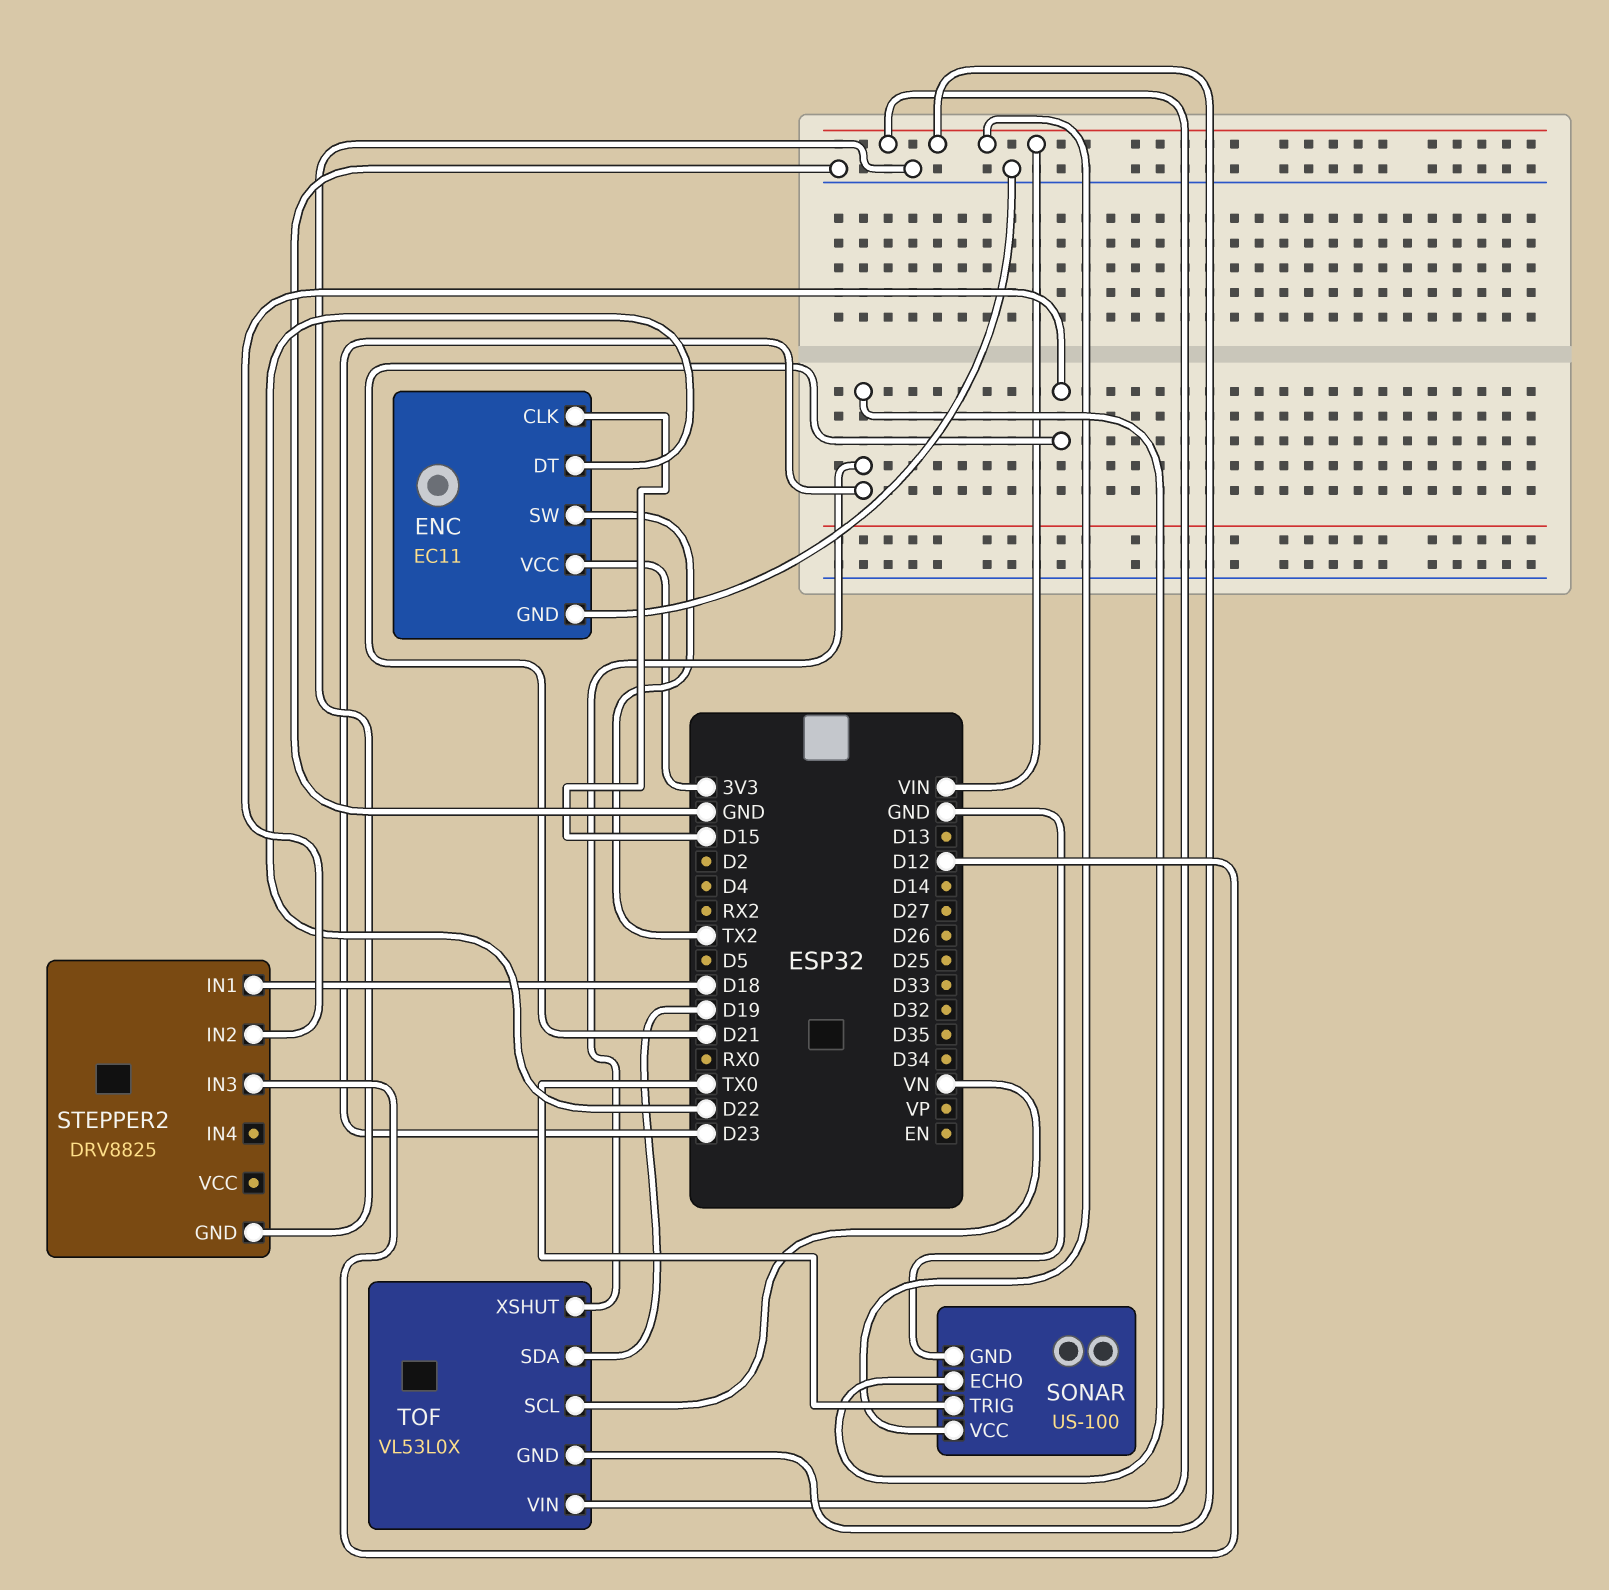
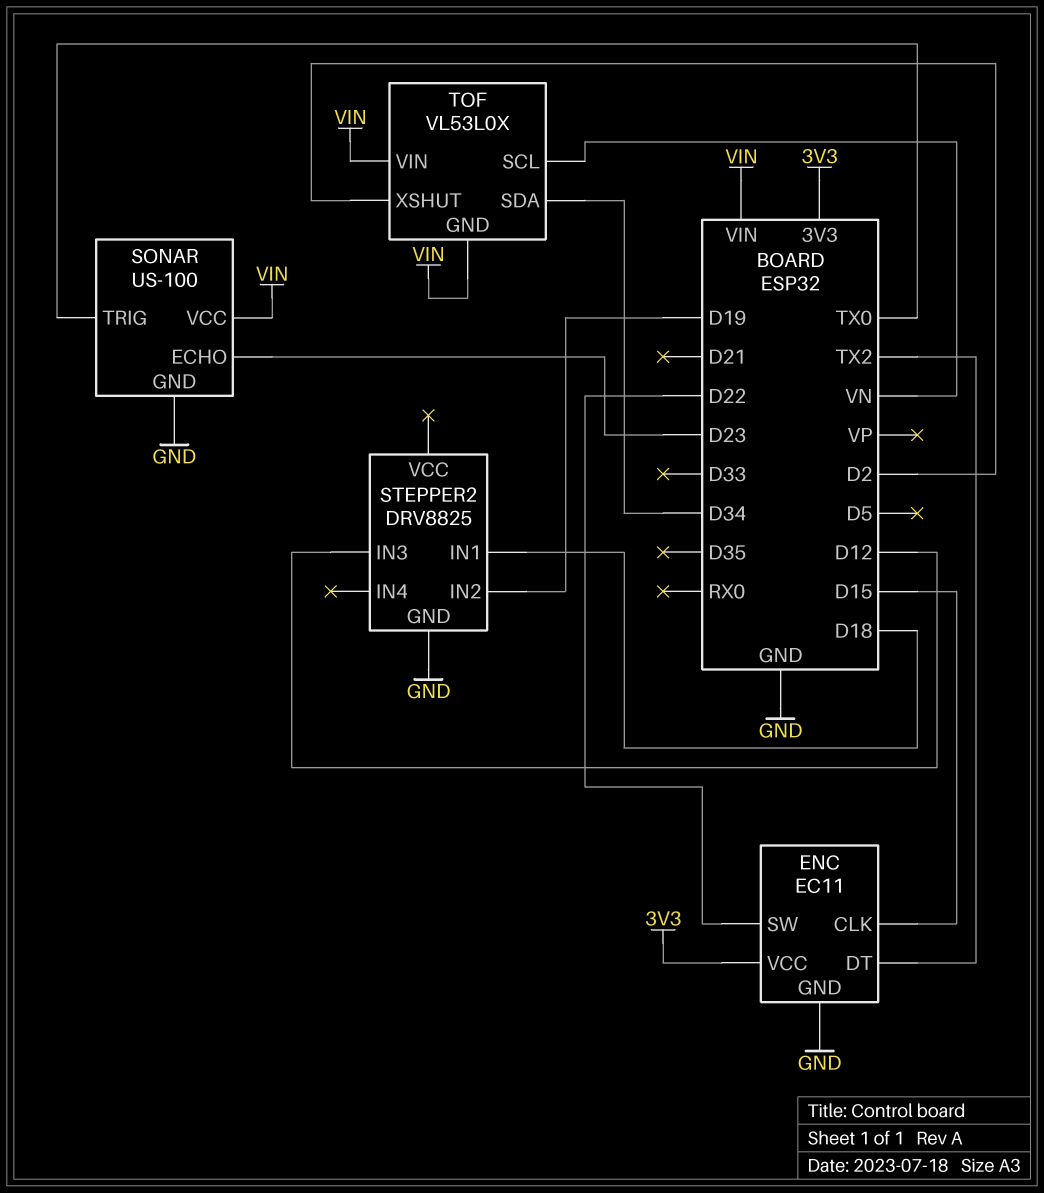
ENC pin DT: D22 -> TX2
ENC pin SW: TX2 -> D22
STEPPER2 pin IN2: D21 -> D19
TOF pin SDA: D19 -> D34
TOF pin XSHUT: D23 -> D2

